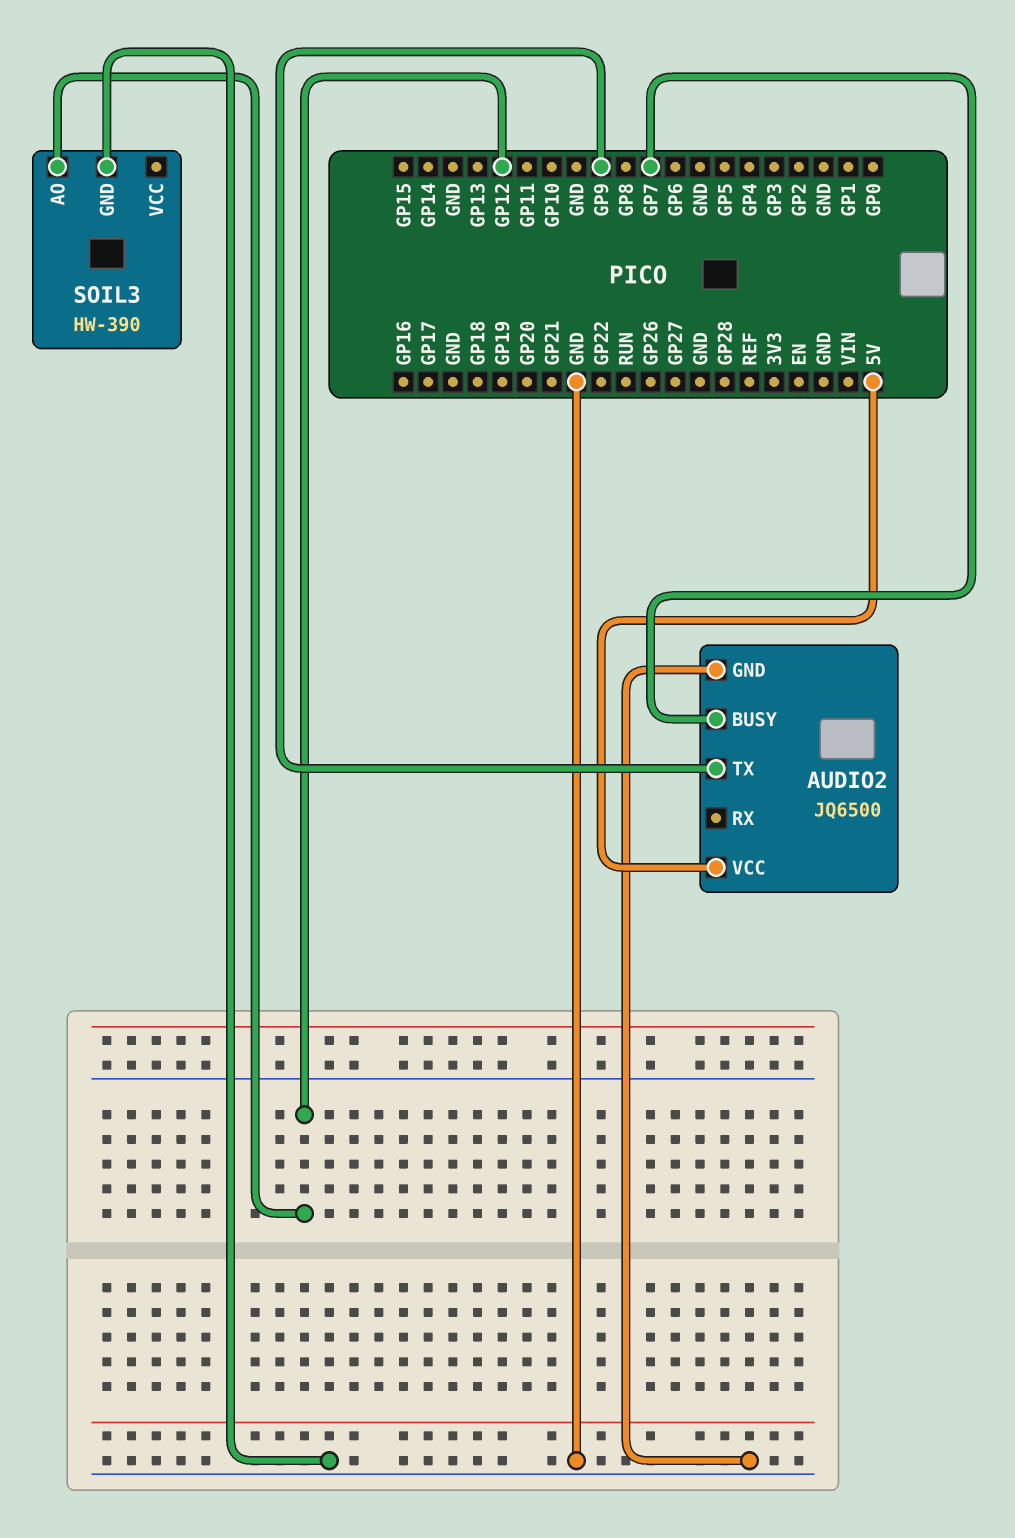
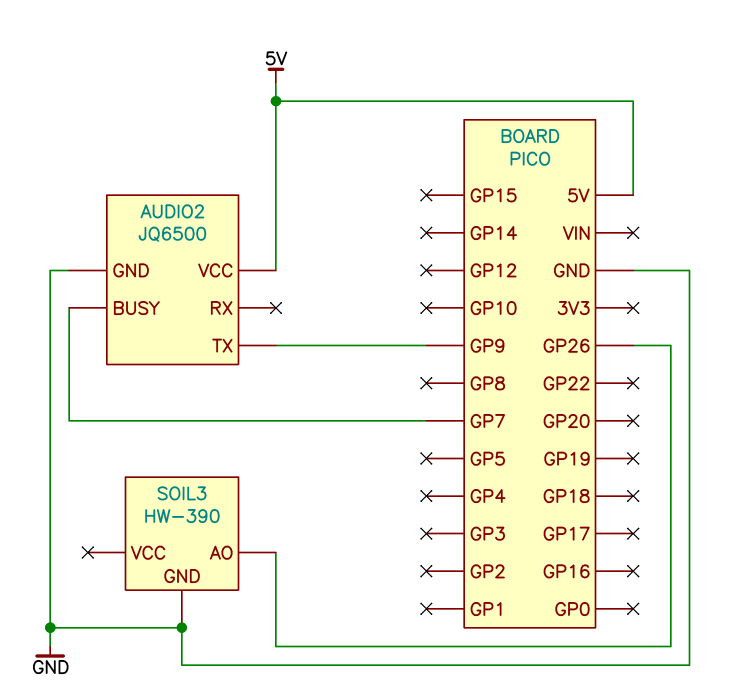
SOIL3 pin AO: GP12 -> GP26

